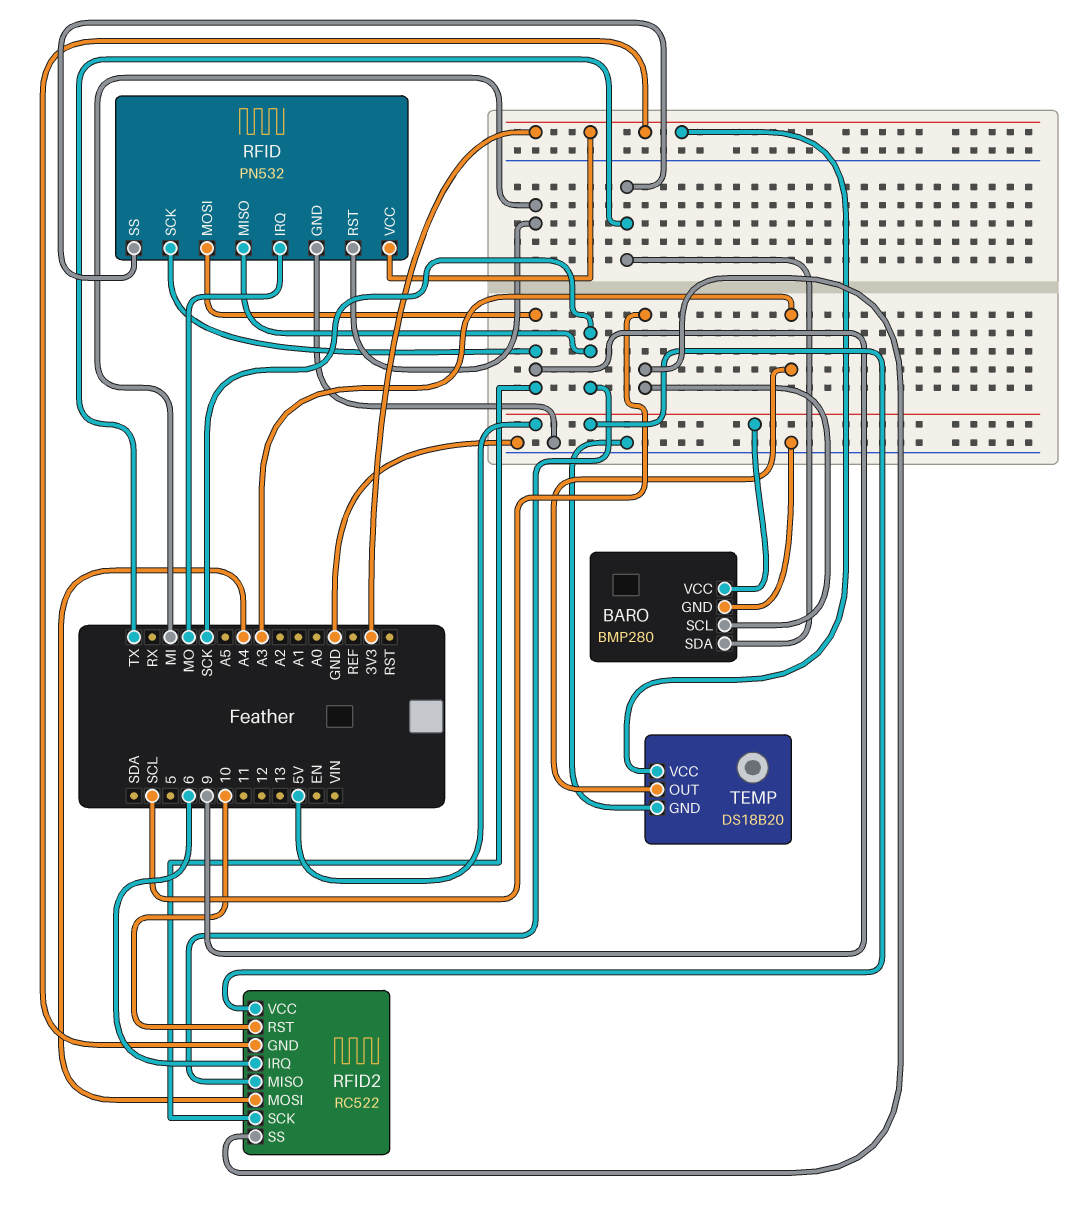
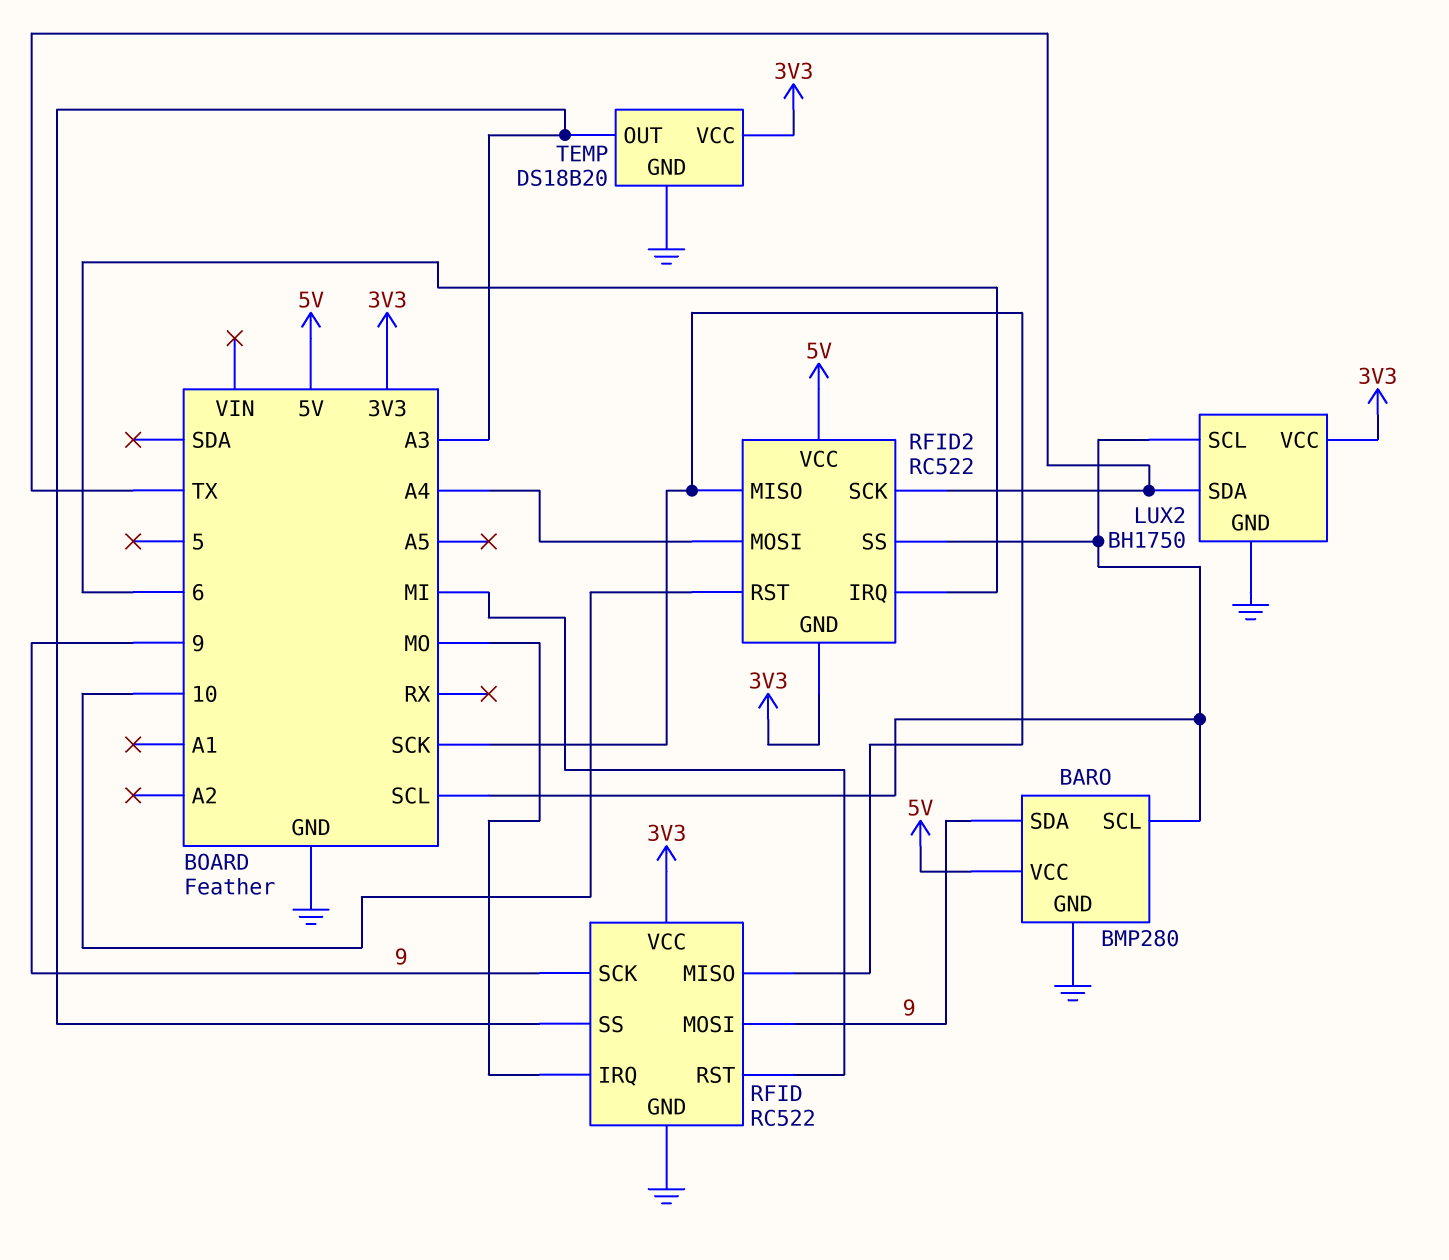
BARO pin SDA: TX -> 9
LUX2: none -> BH1750
LUX2 pin GND: none -> GND
LUX2 pin SCL: none -> SCL
LUX2 pin SDA: none -> TX
LUX2 pin VCC: none -> 3V3
RFID: PN532 -> RC522
RFID pin SS: TX -> A3
RFID2 pin SCK: 9 -> TX

